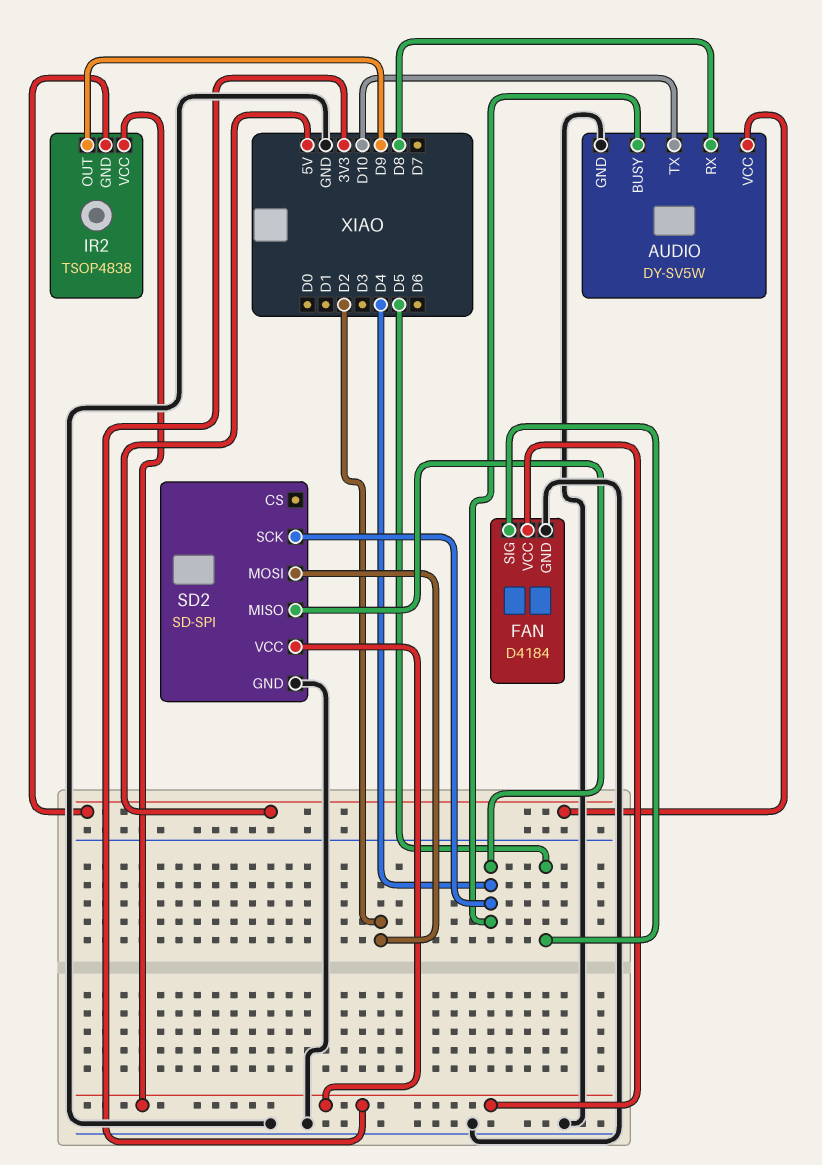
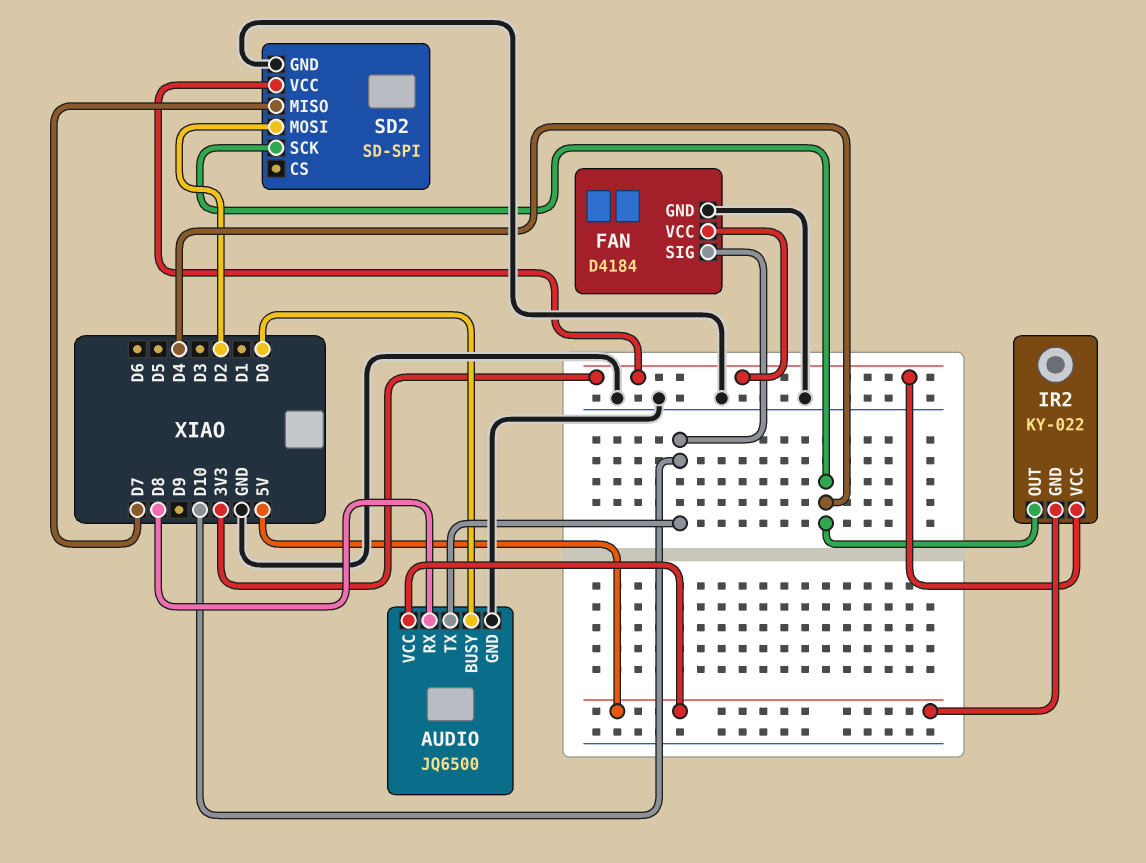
AUDIO: DY-SV5W -> JQ6500
AUDIO pin BUSY: D4 -> D0
FAN pin SIG: D5 -> D10
IR2: TSOP4838 -> KY-022
IR2 pin OUT: D9 -> D4
SD2 pin MISO: D4 -> D7

